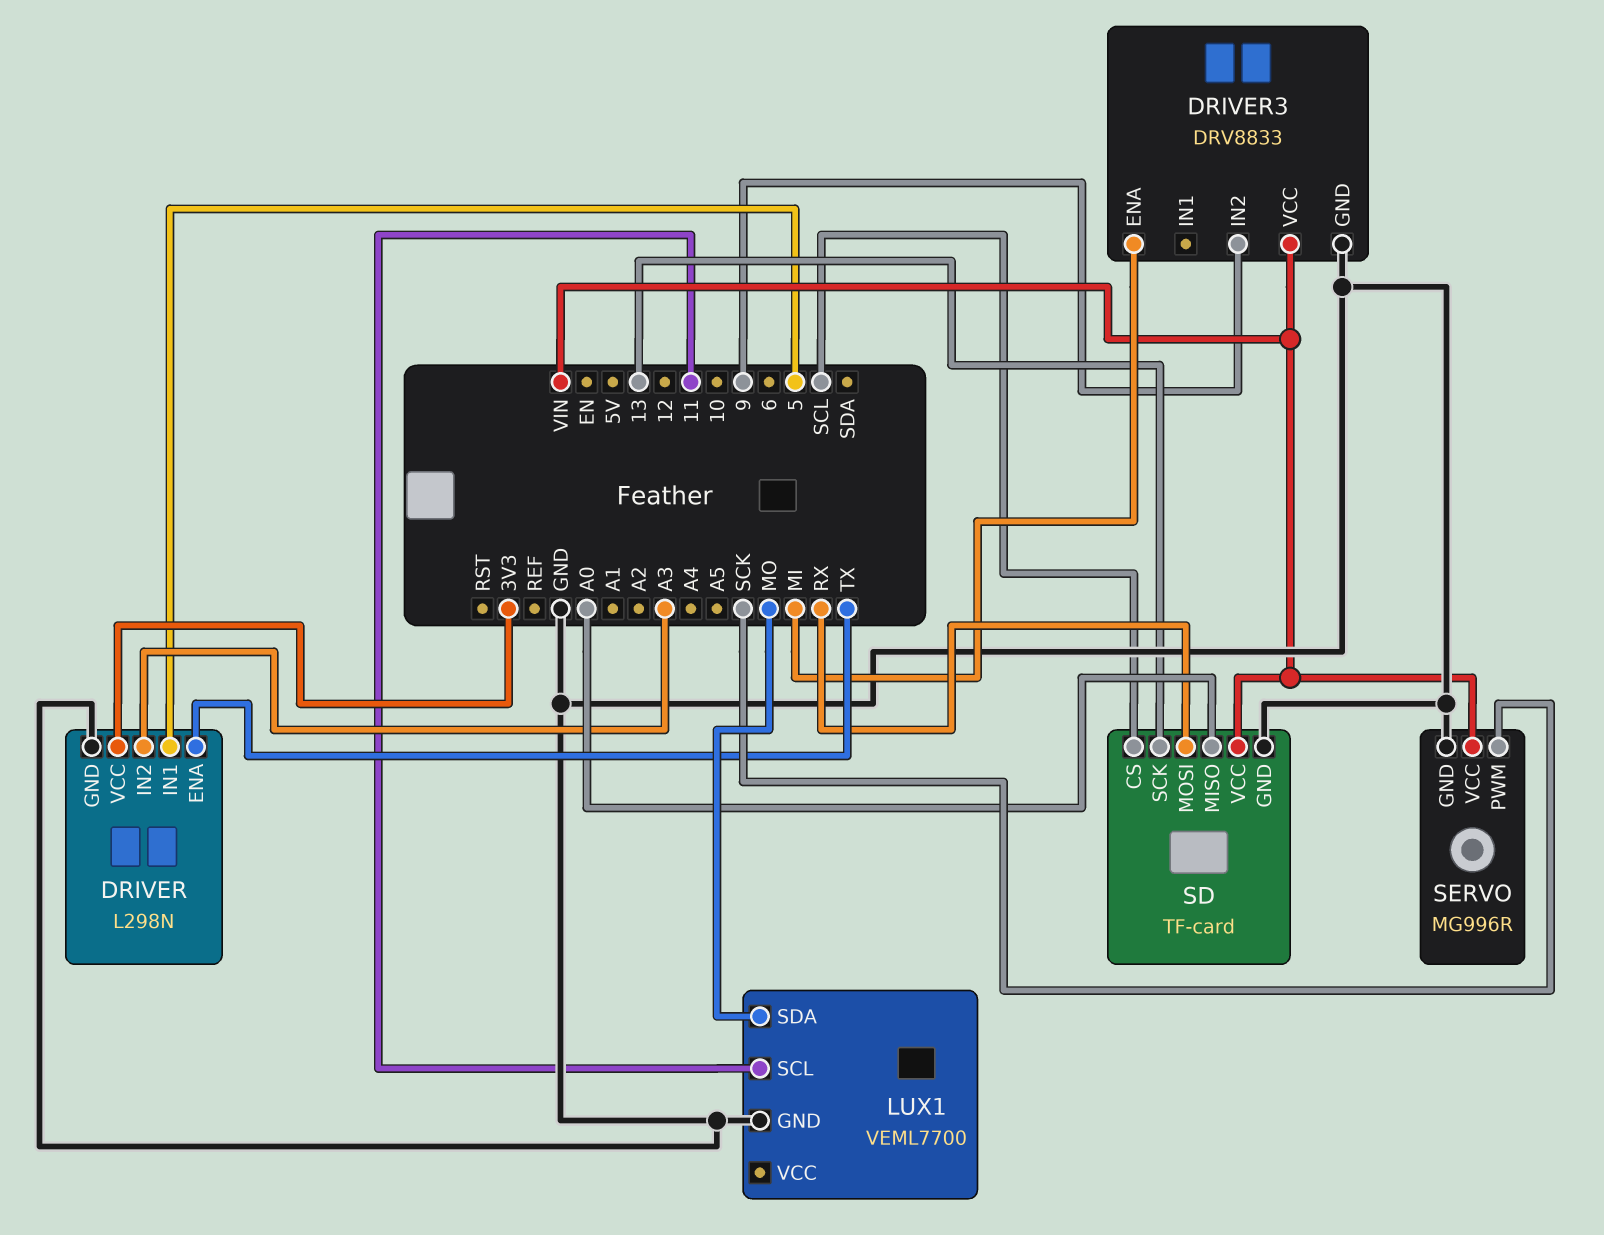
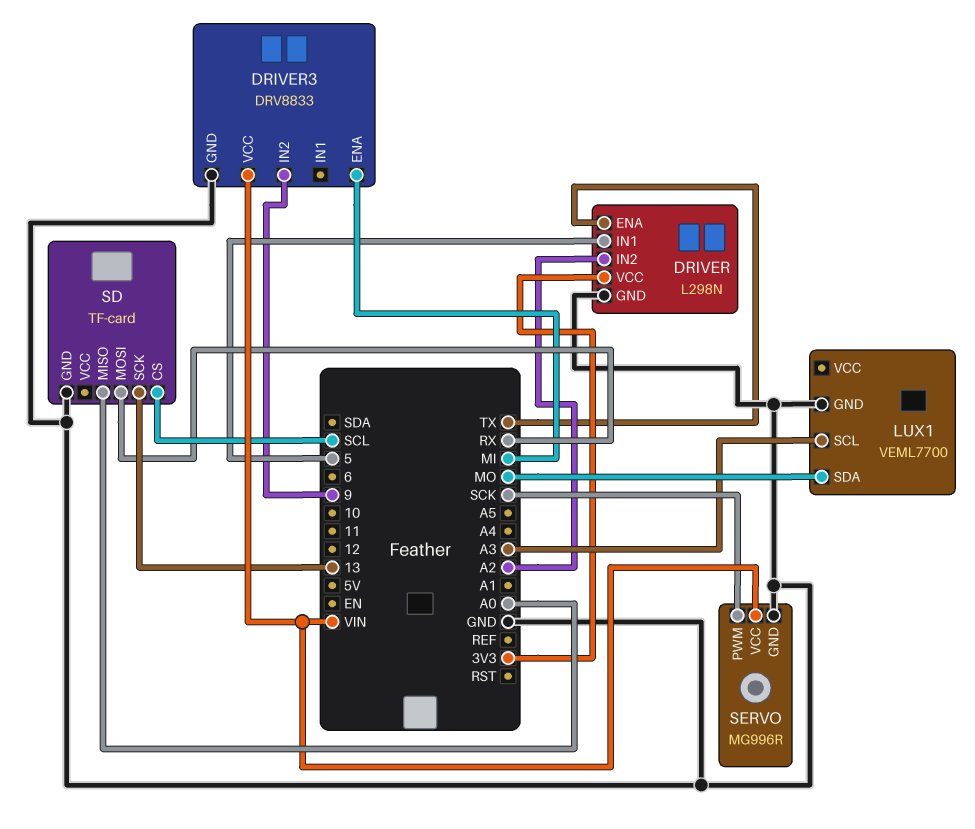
DRIVER pin IN2: A3 -> A2
LUX1 pin SCL: 11 -> A3
SD pin VCC: VIN -> none

